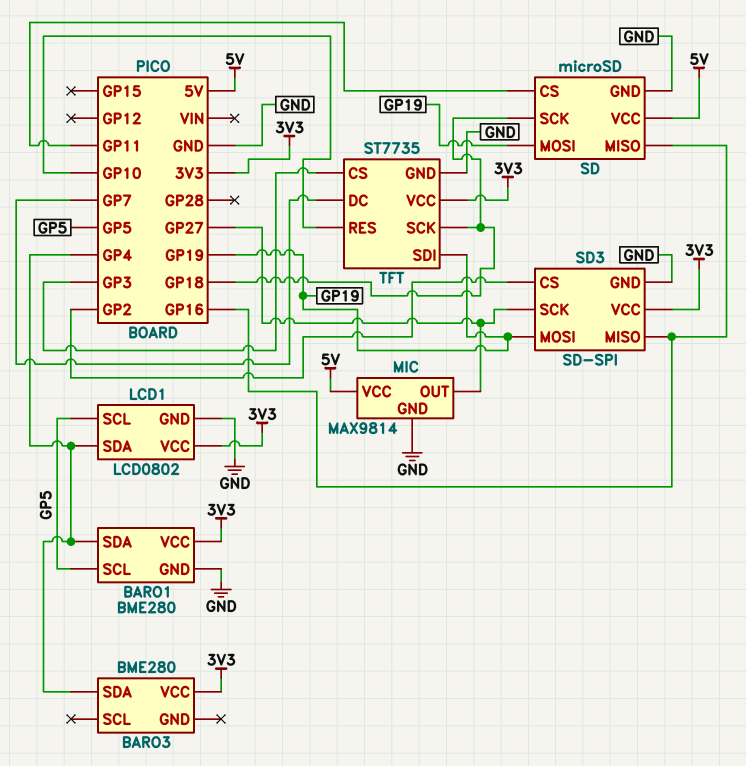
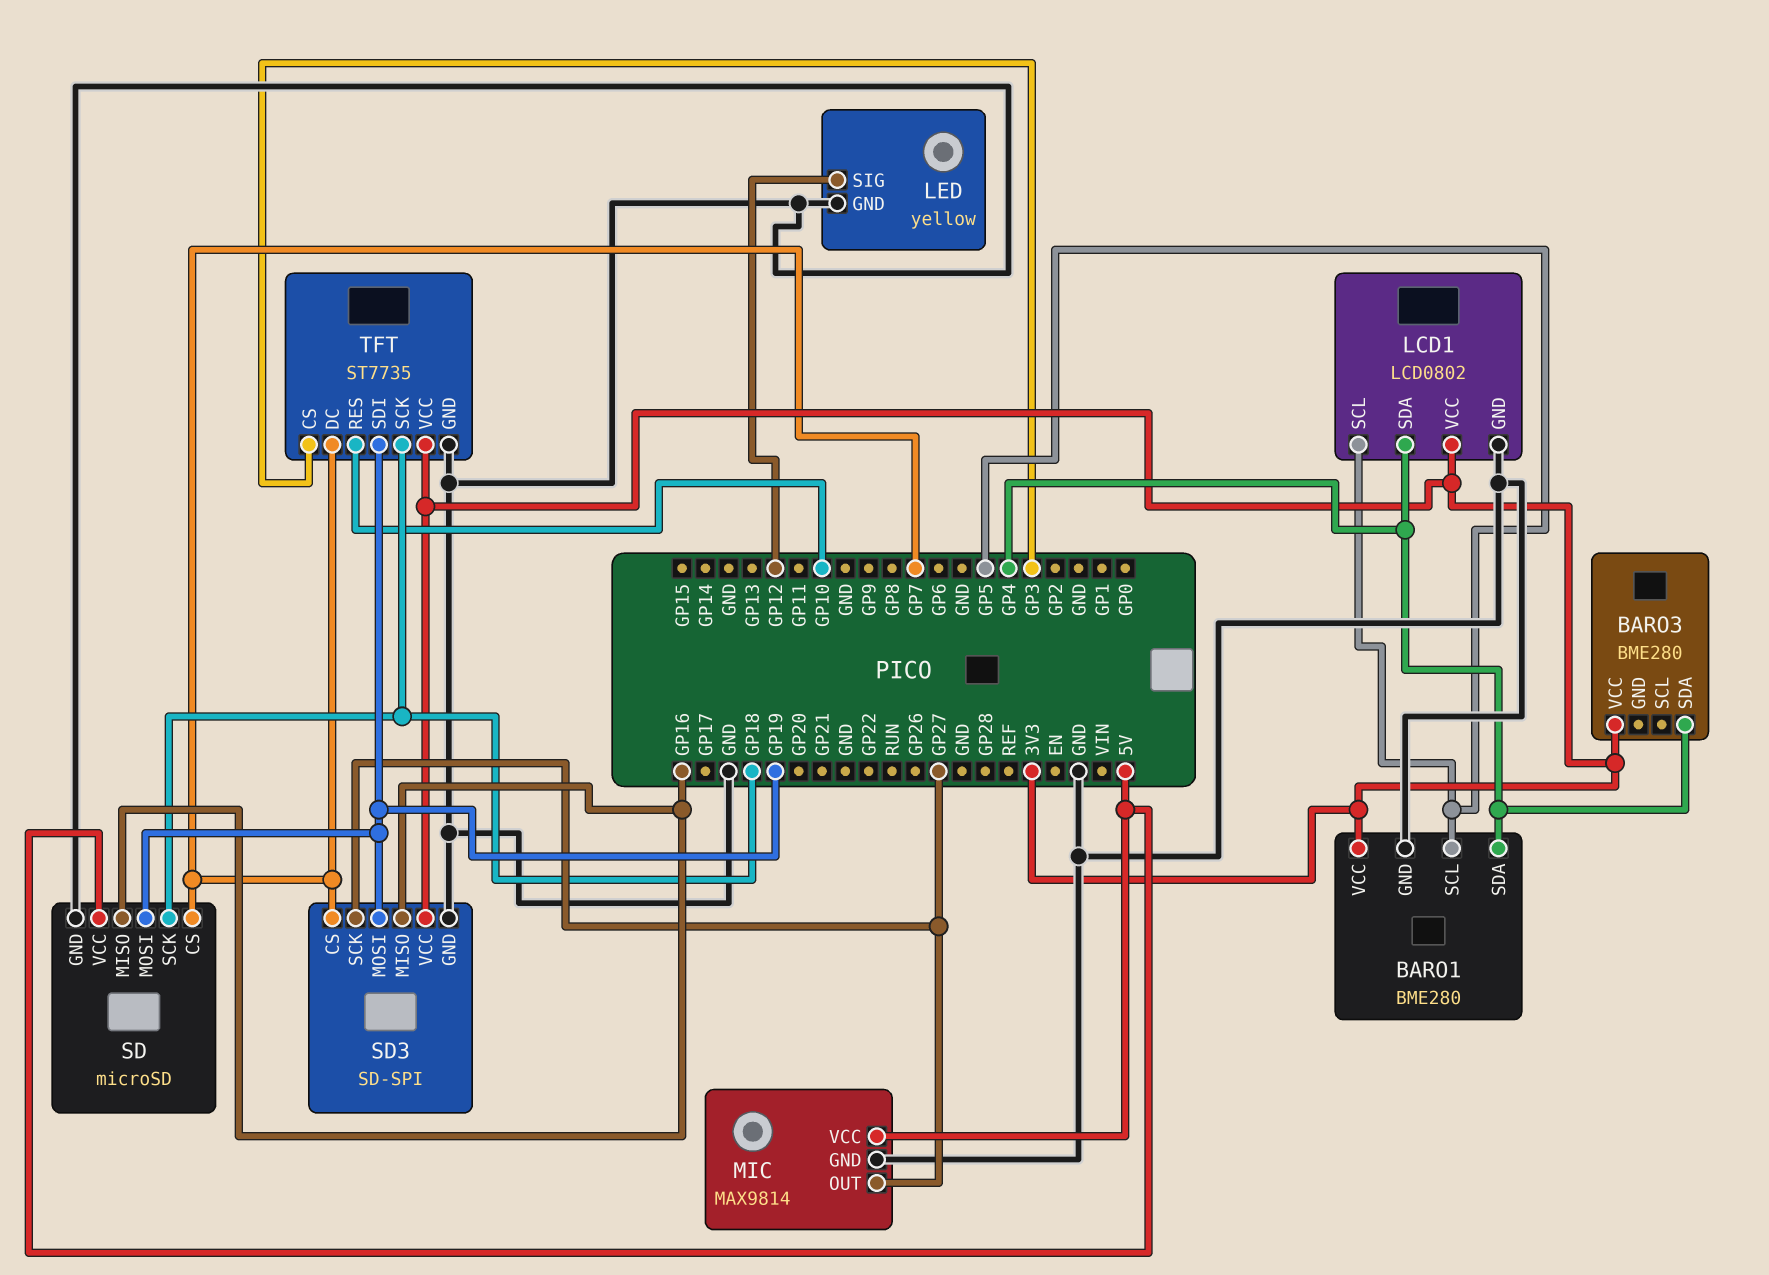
LED: none -> yellow
LED pin GND: none -> GND
LED pin SIG: none -> GP12
SD pin CS: GP11 -> GP7
SD3 pin CS: GP2 -> GP7

